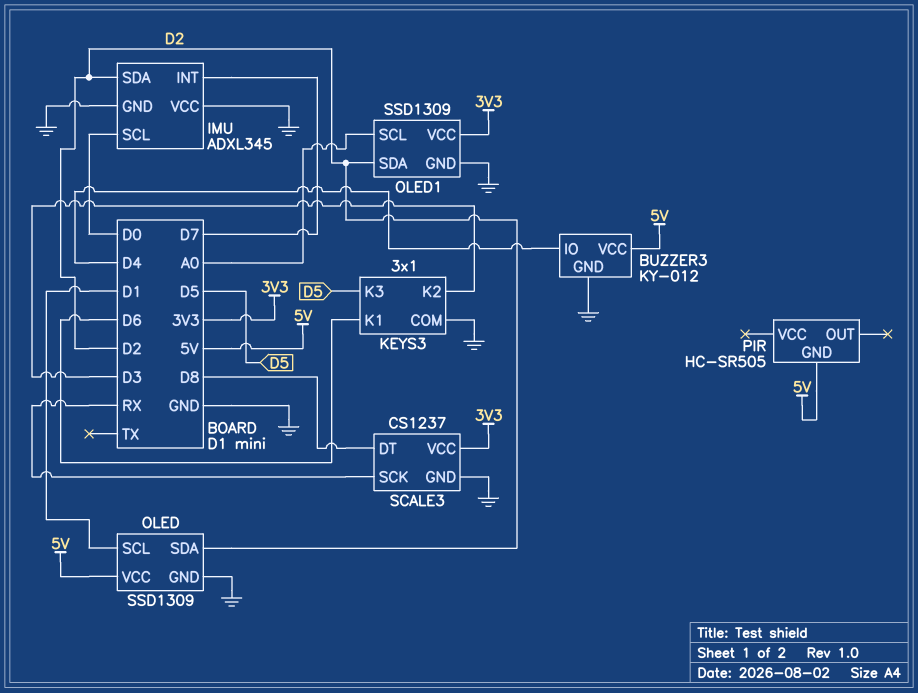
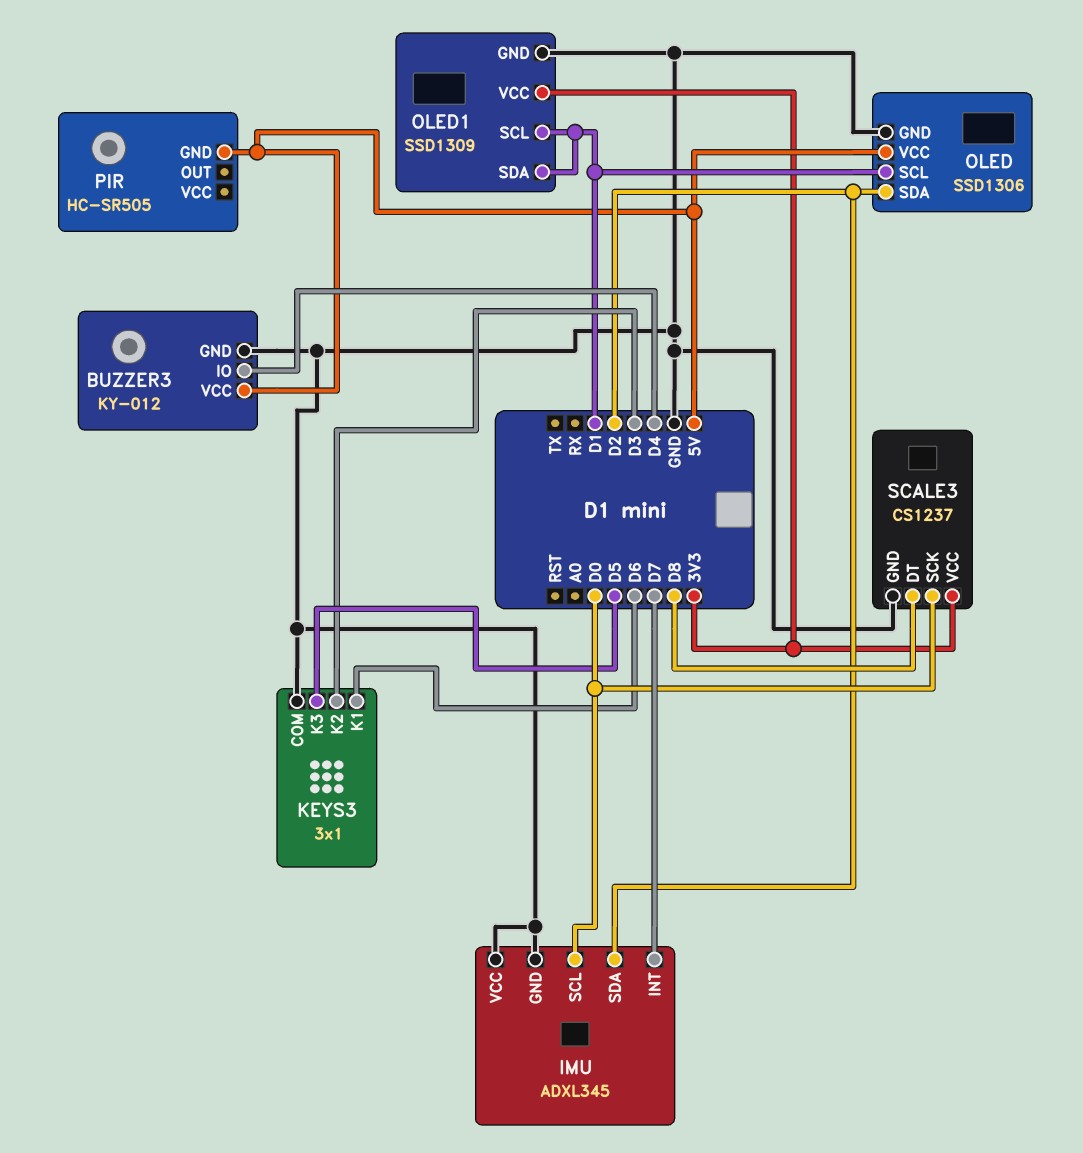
OLED: SSD1309 -> SSD1306
OLED1 pin SCL: A0 -> D1
OLED1 pin SDA: D2 -> D1
SCALE3 pin SCK: RX -> D0

